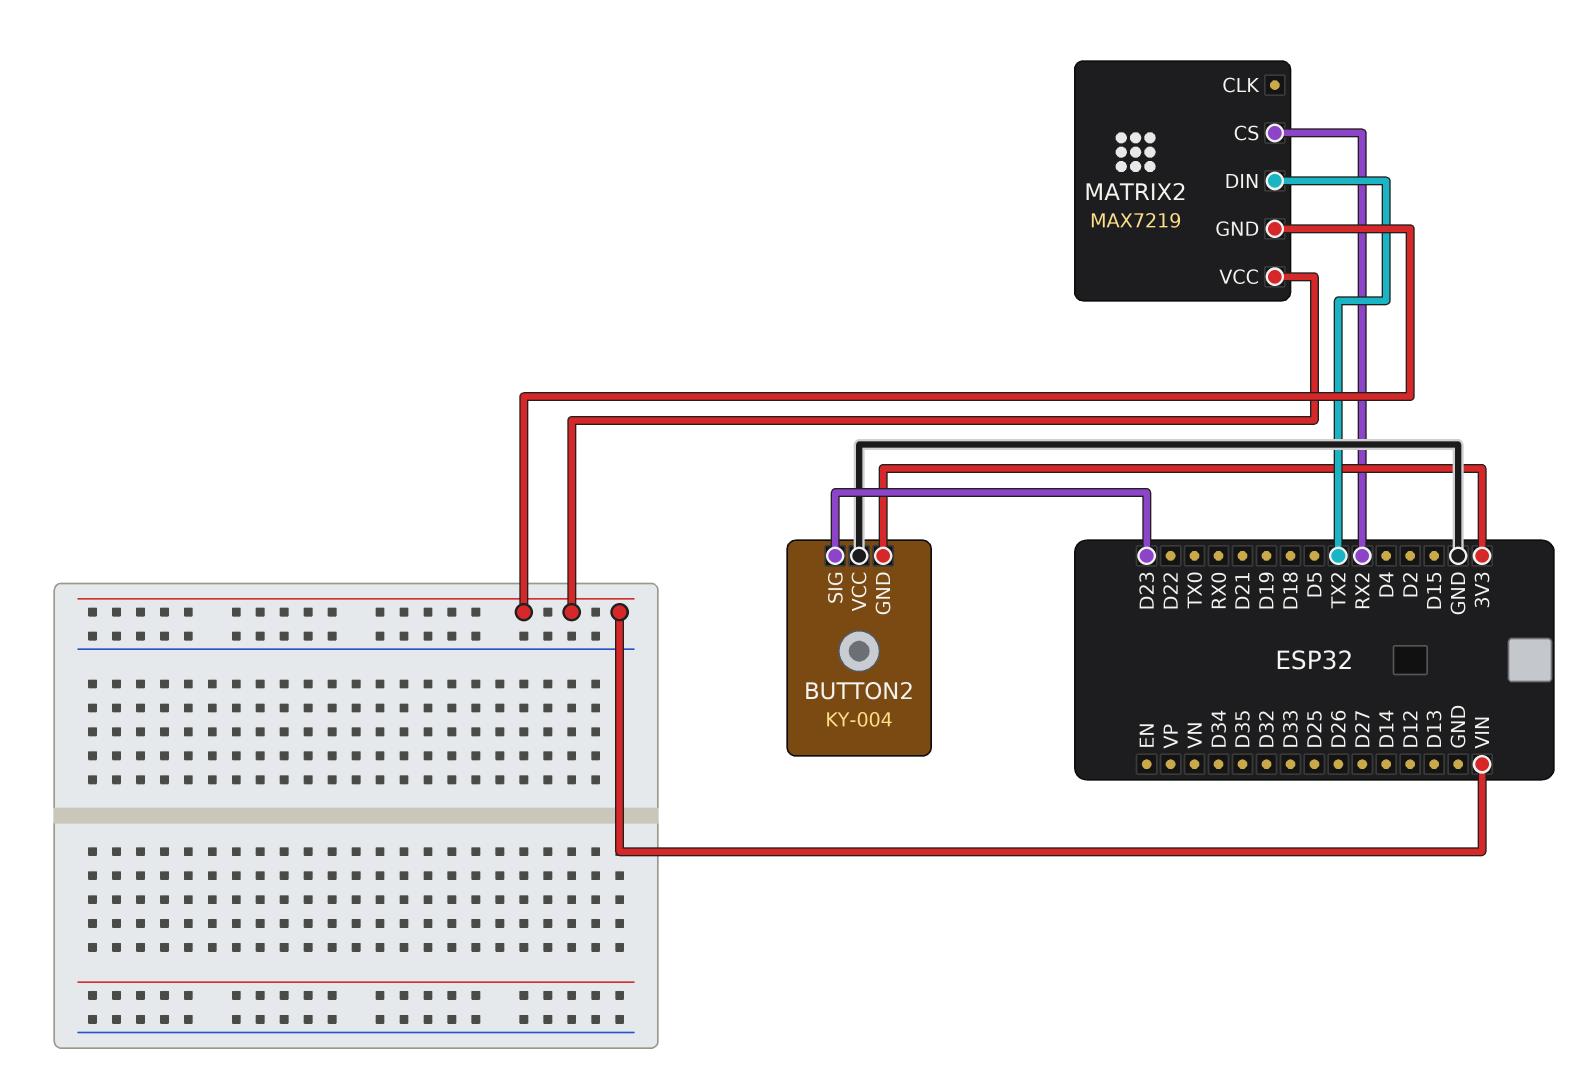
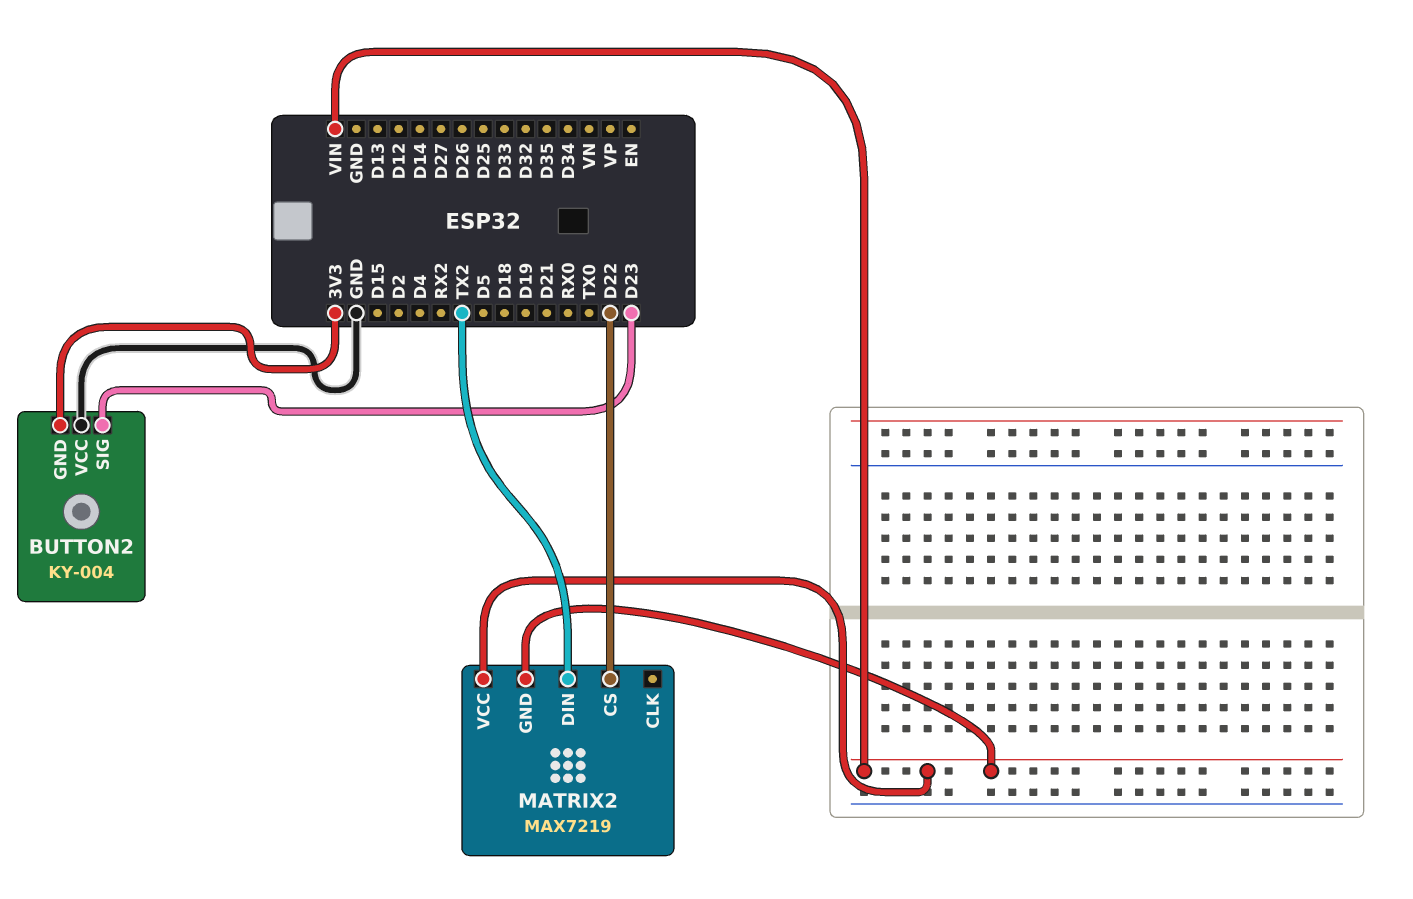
MATRIX2 pin CS: RX2 -> D22

